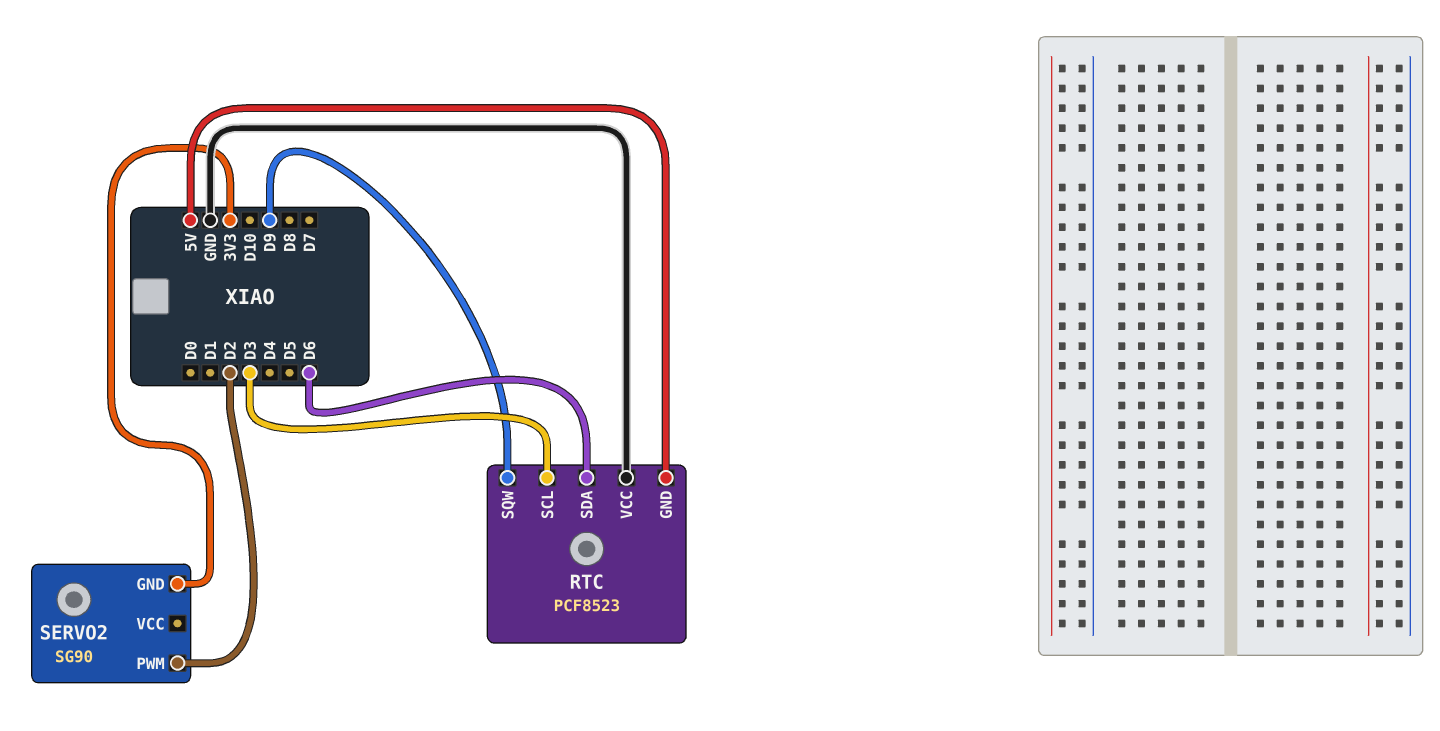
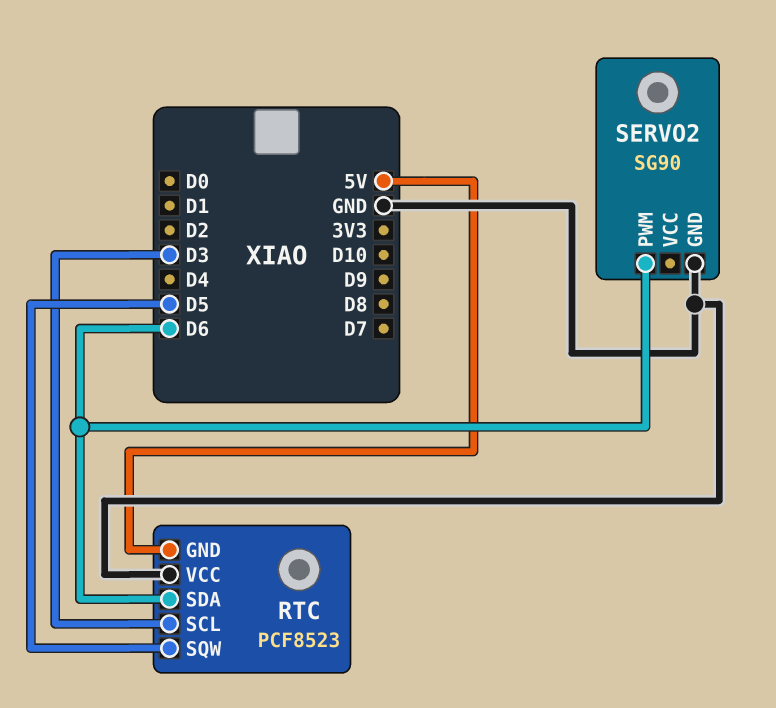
RTC pin SQW: D9 -> D5
SERVO2 pin GND: 3V3 -> GND
SERVO2 pin PWM: D2 -> D6

